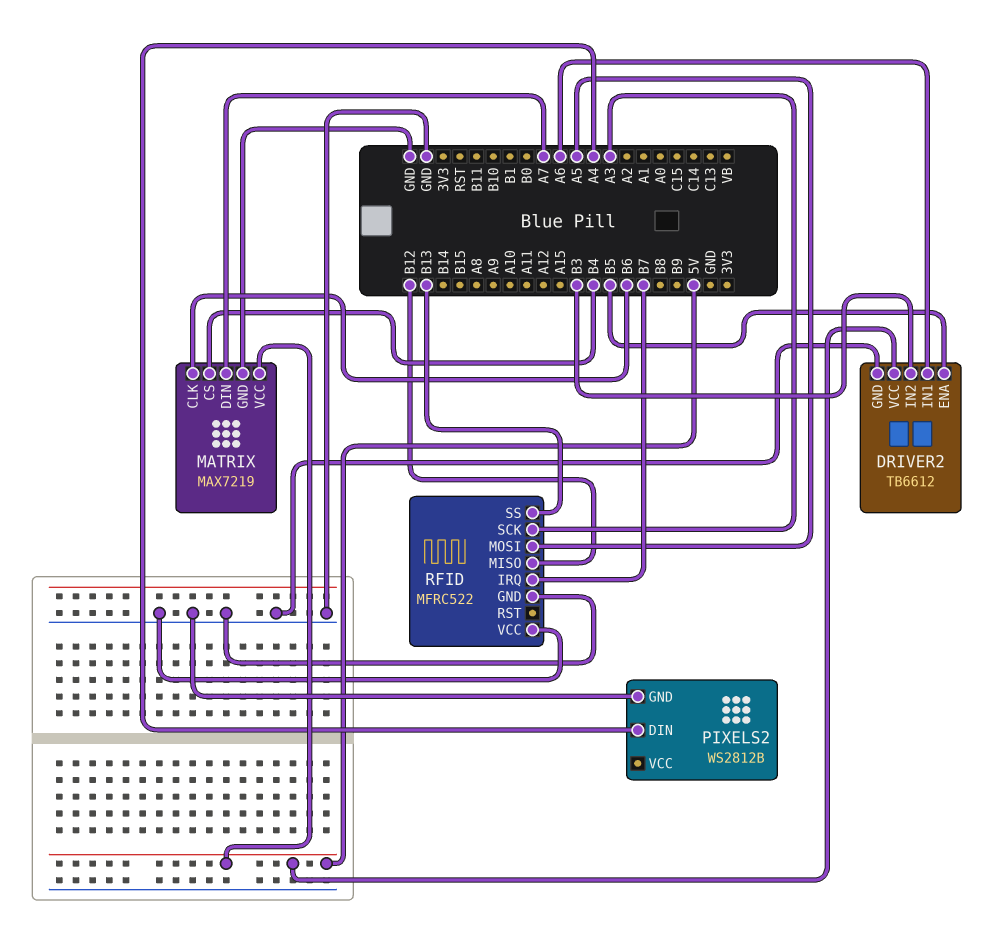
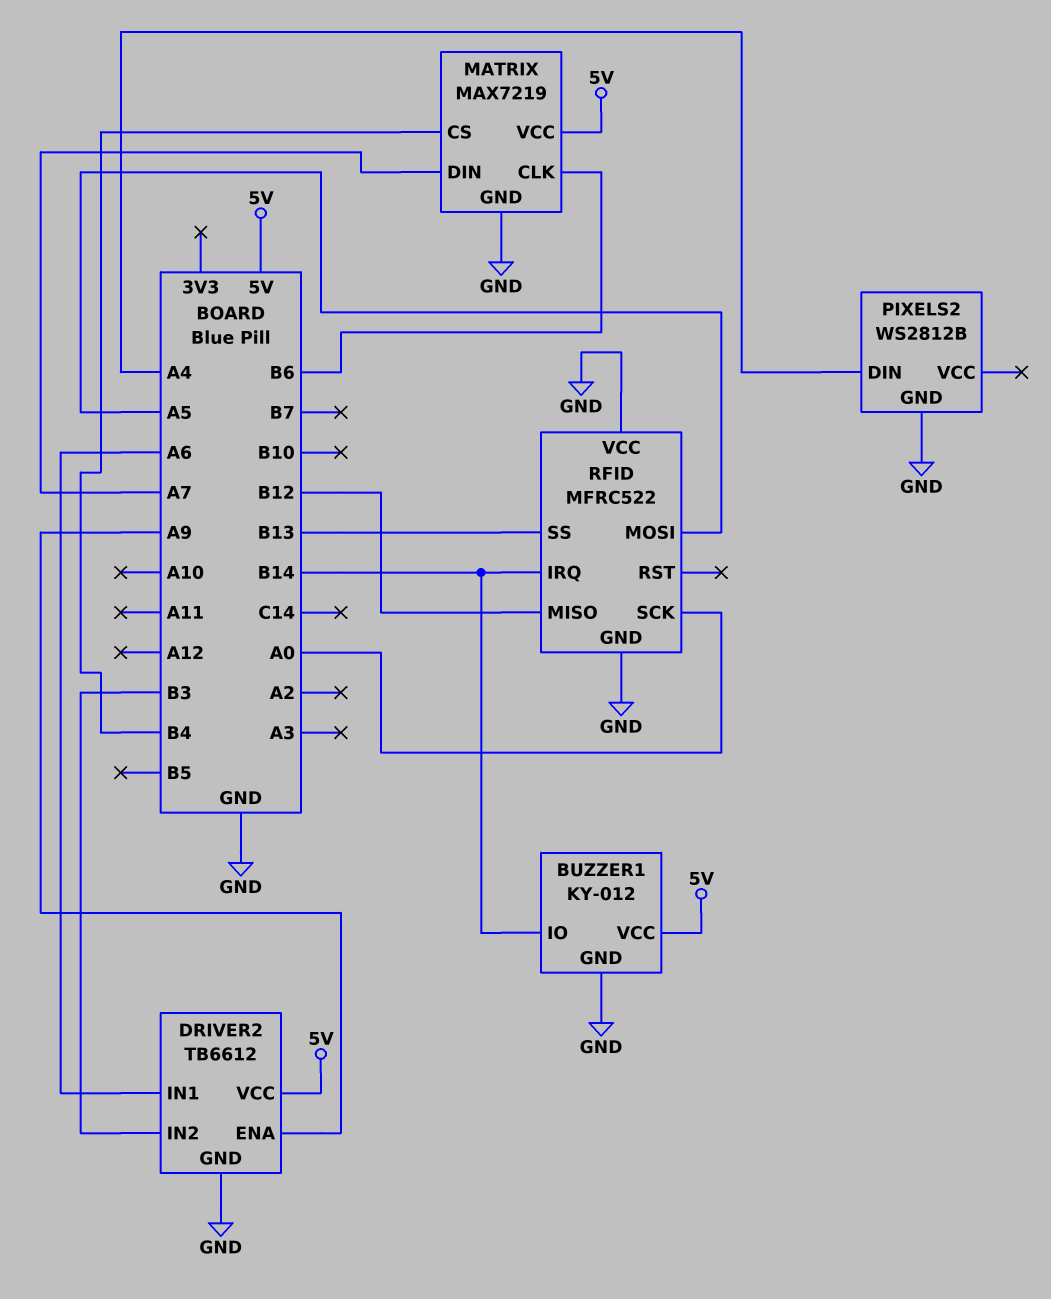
BUZZER1: none -> KY-012
BUZZER1 pin GND: none -> GND
BUZZER1 pin IO: none -> B14
BUZZER1 pin VCC: none -> 5V
DRIVER2 pin ENA: B5 -> A9
RFID pin IRQ: B7 -> B14
RFID pin SCK: A3 -> A0

